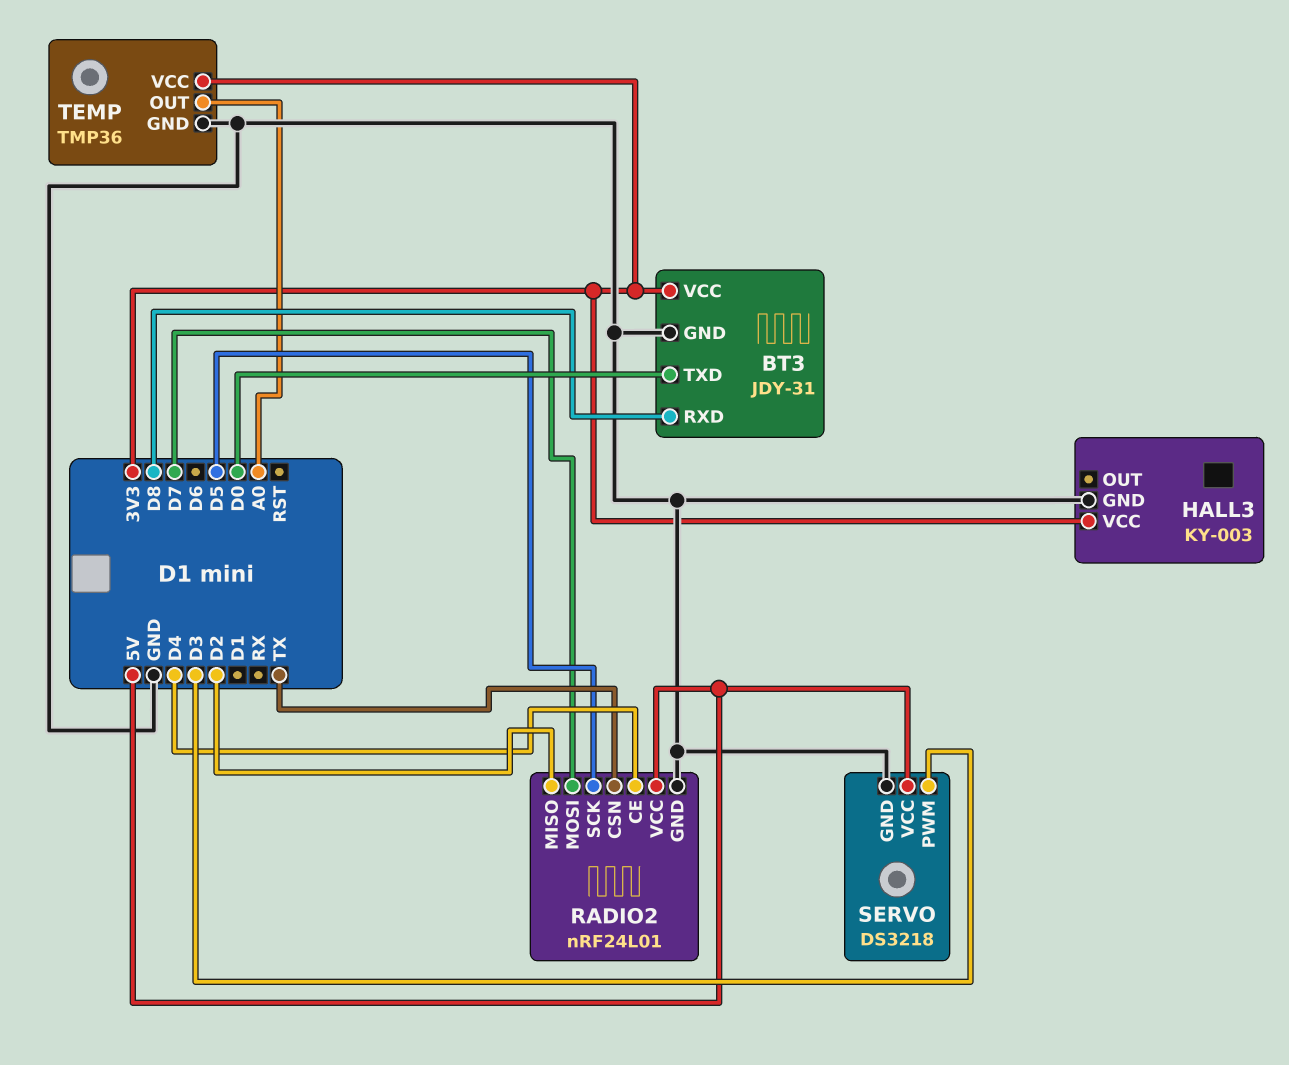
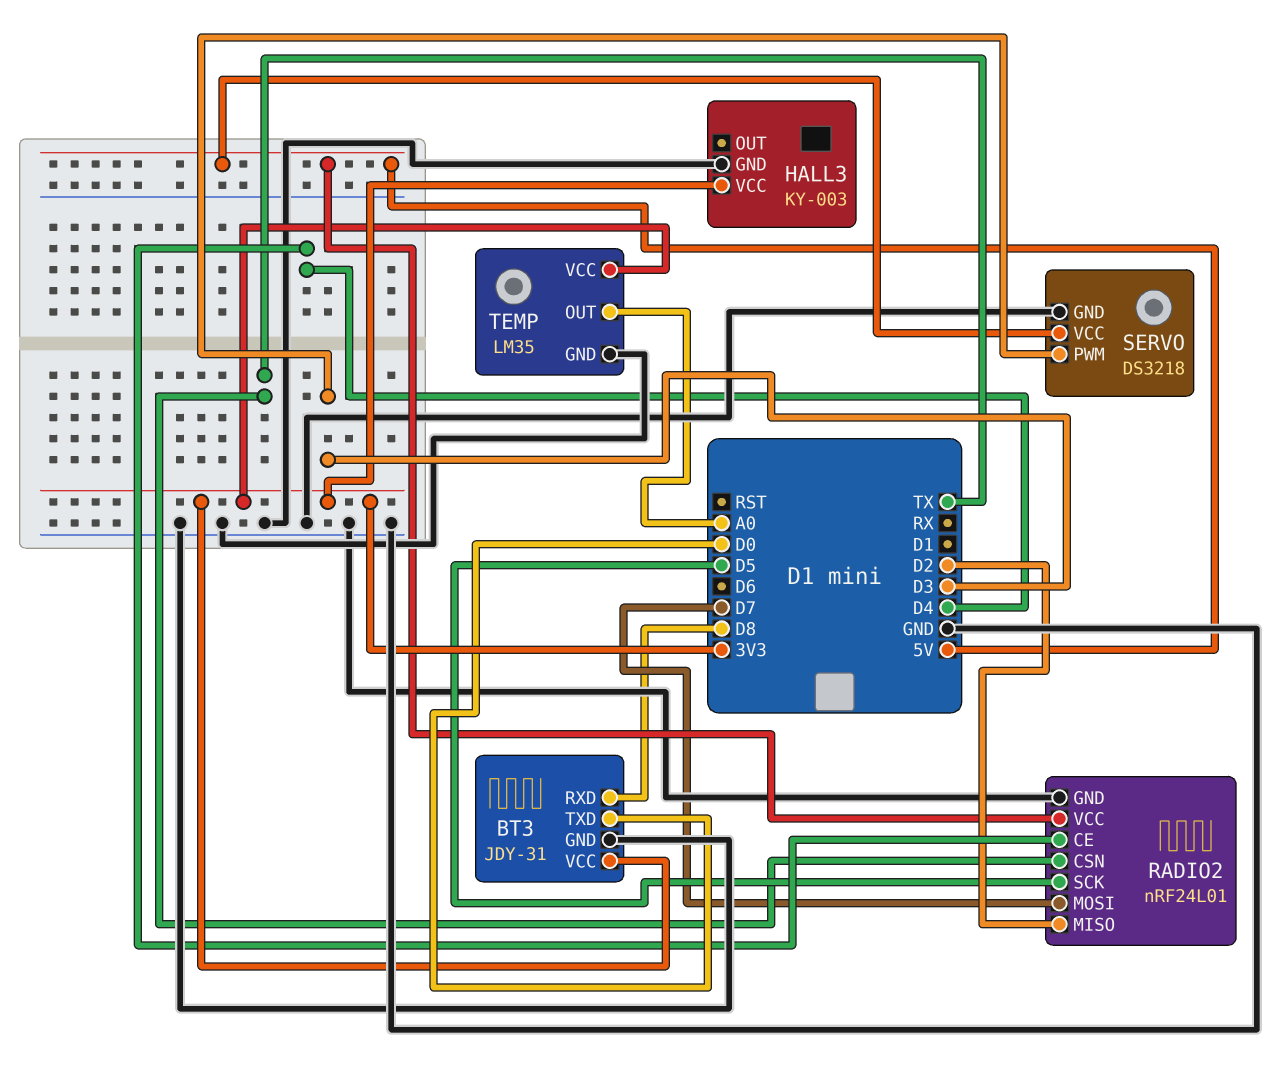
TEMP: TMP36 -> LM35

